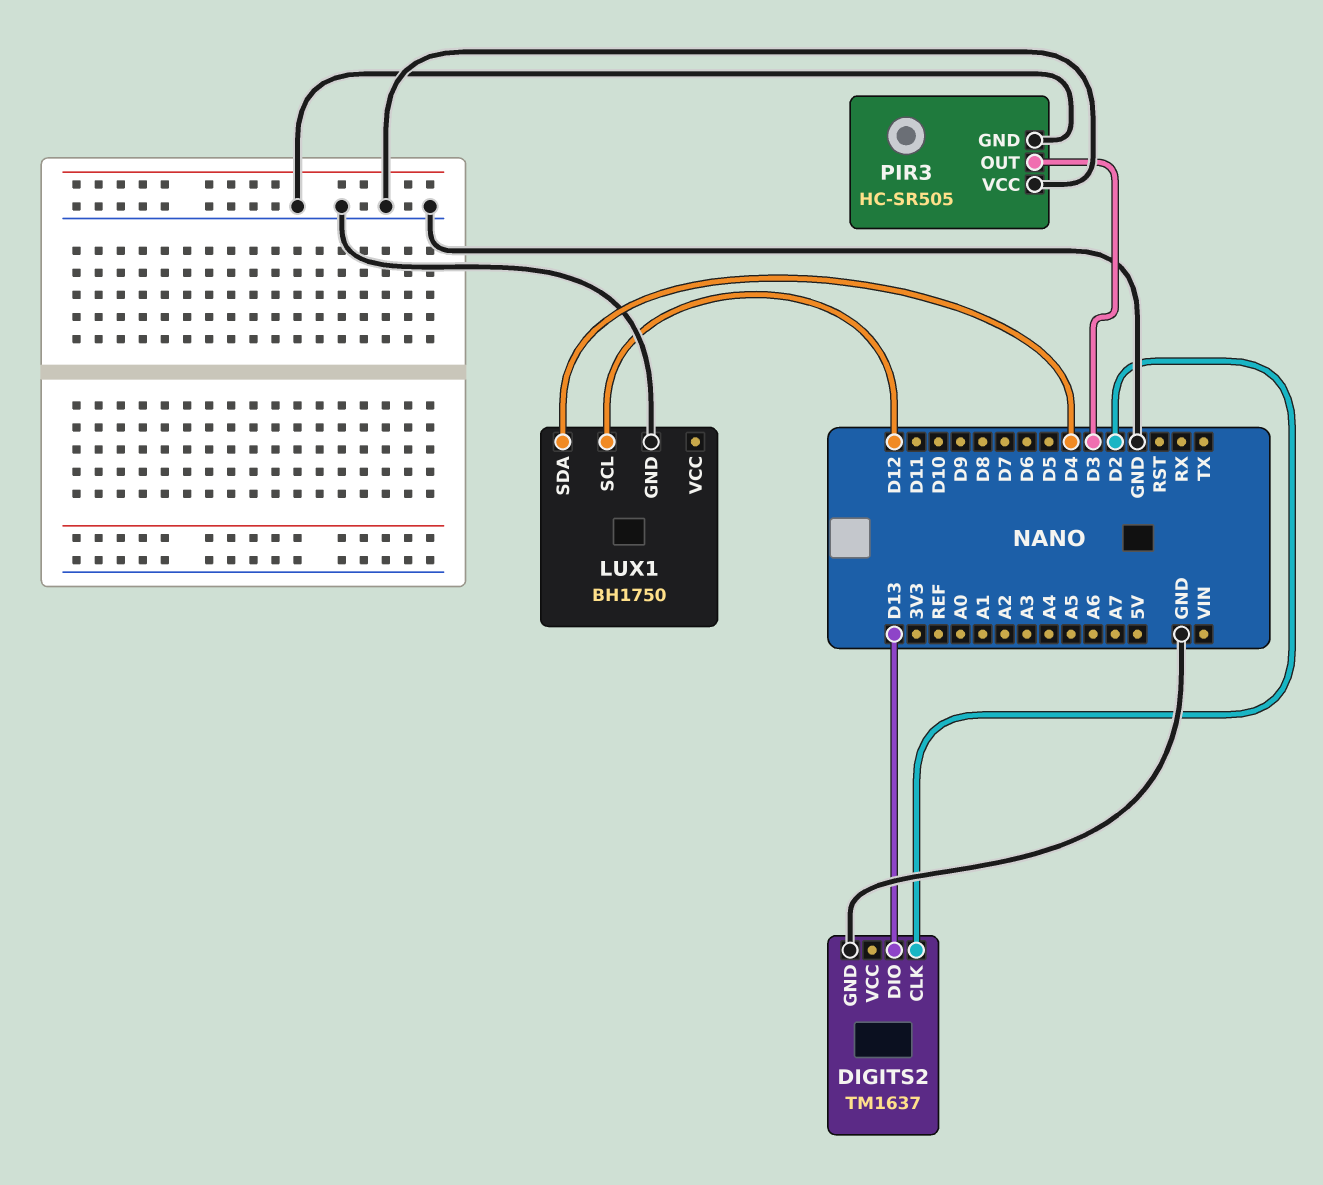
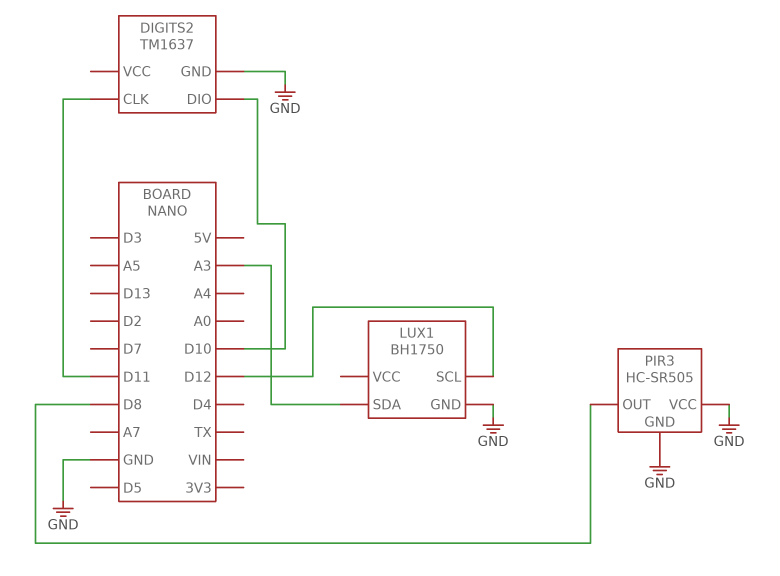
DIGITS2 pin CLK: D2 -> D11
DIGITS2 pin DIO: D13 -> D10
LUX1 pin SDA: D4 -> A3
PIR3 pin OUT: D3 -> D8

